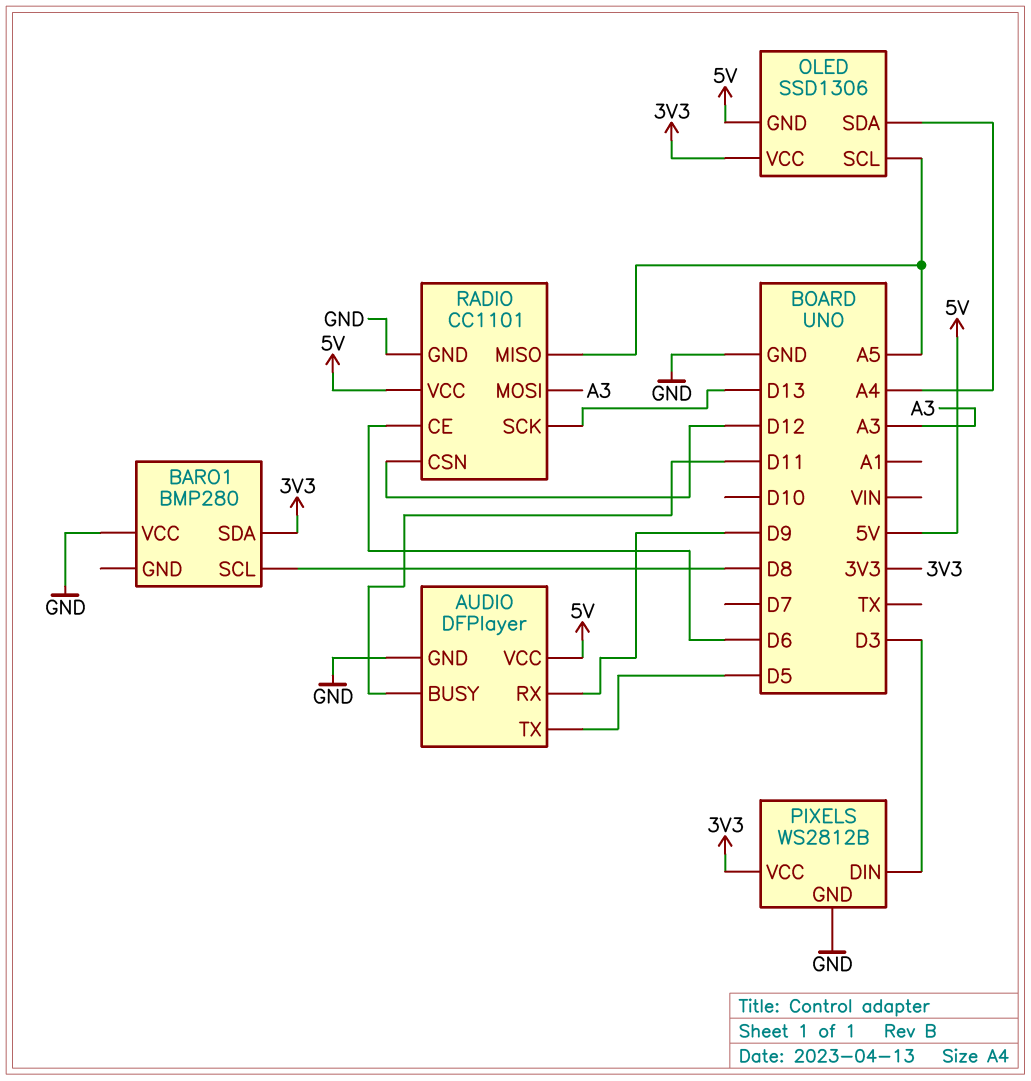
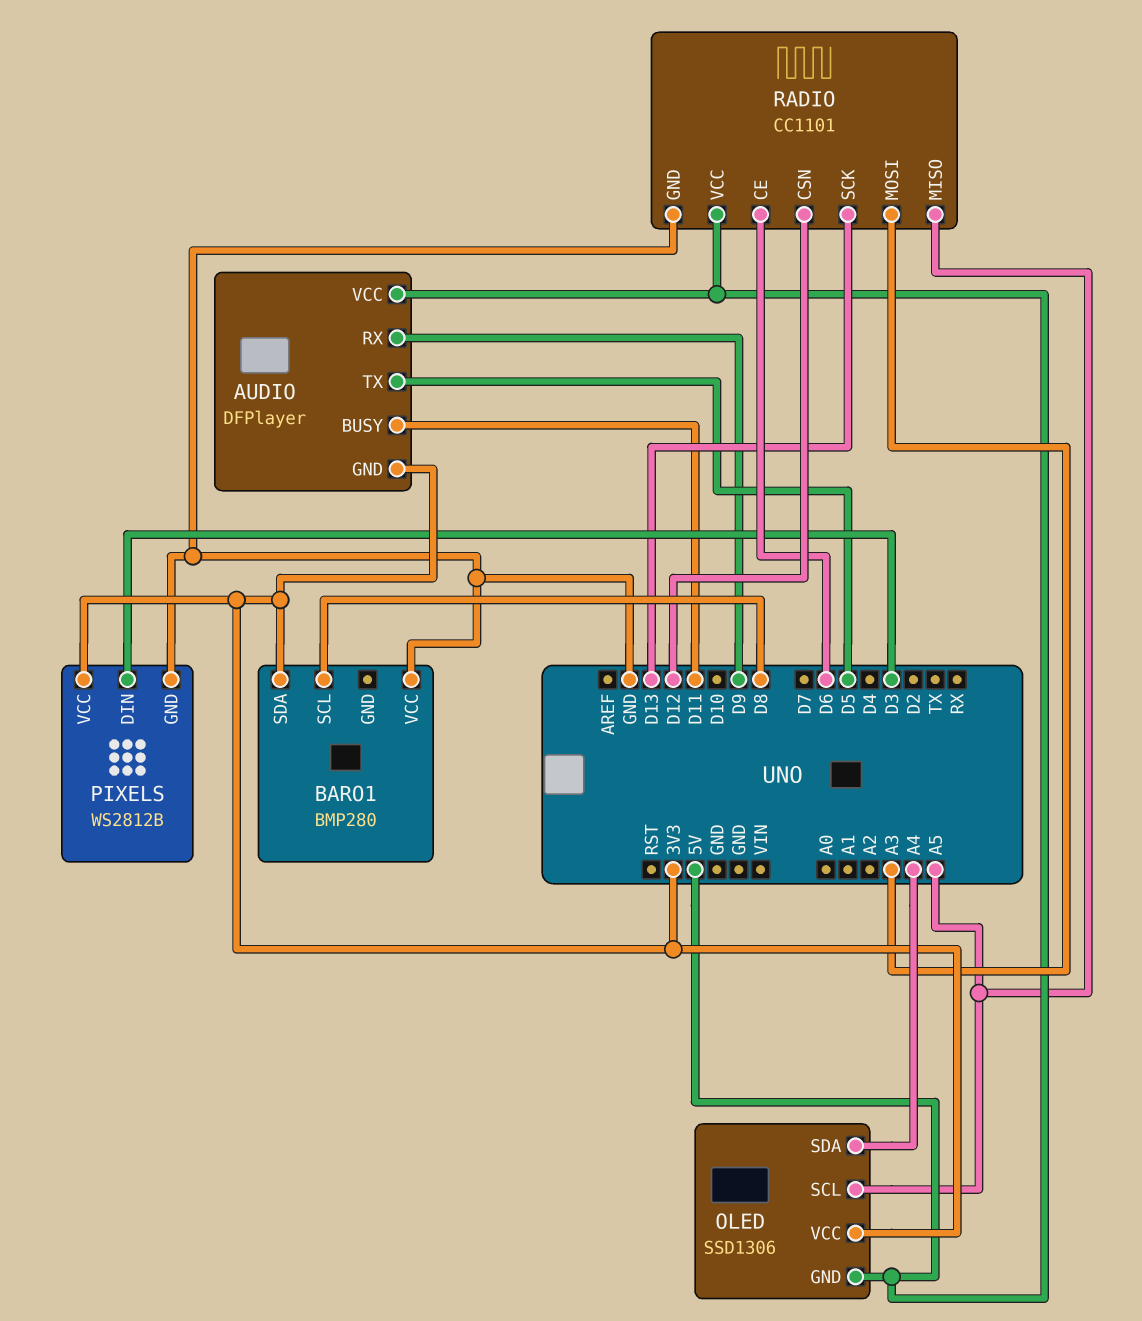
AUDIO pin GND: GND -> 3V3

